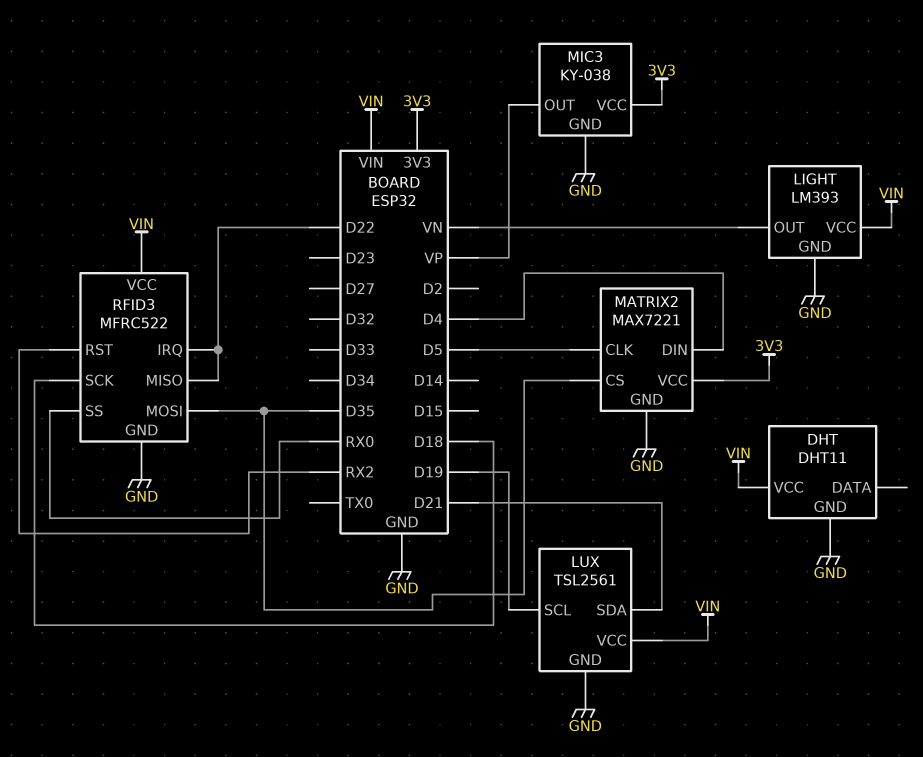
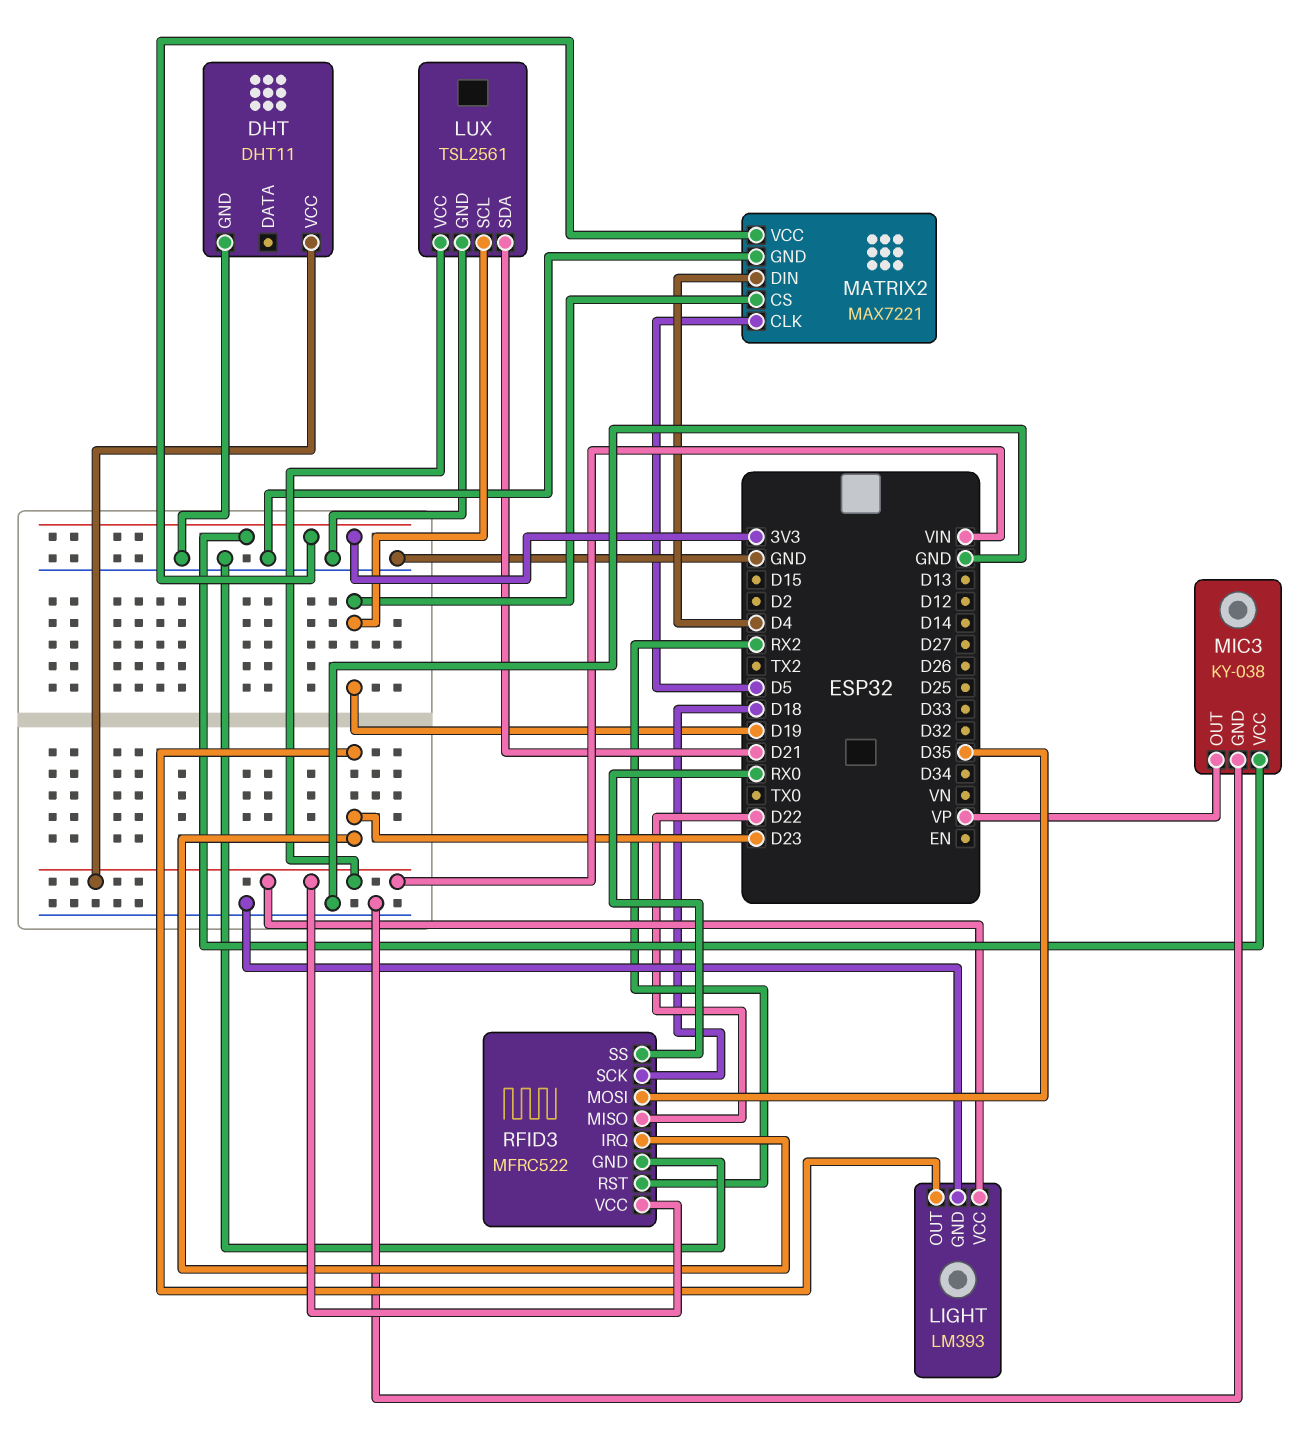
LIGHT pin OUT: VN -> D23
MATRIX2 pin CS: D35 -> D19
RFID3 pin IRQ: D22 -> D23

